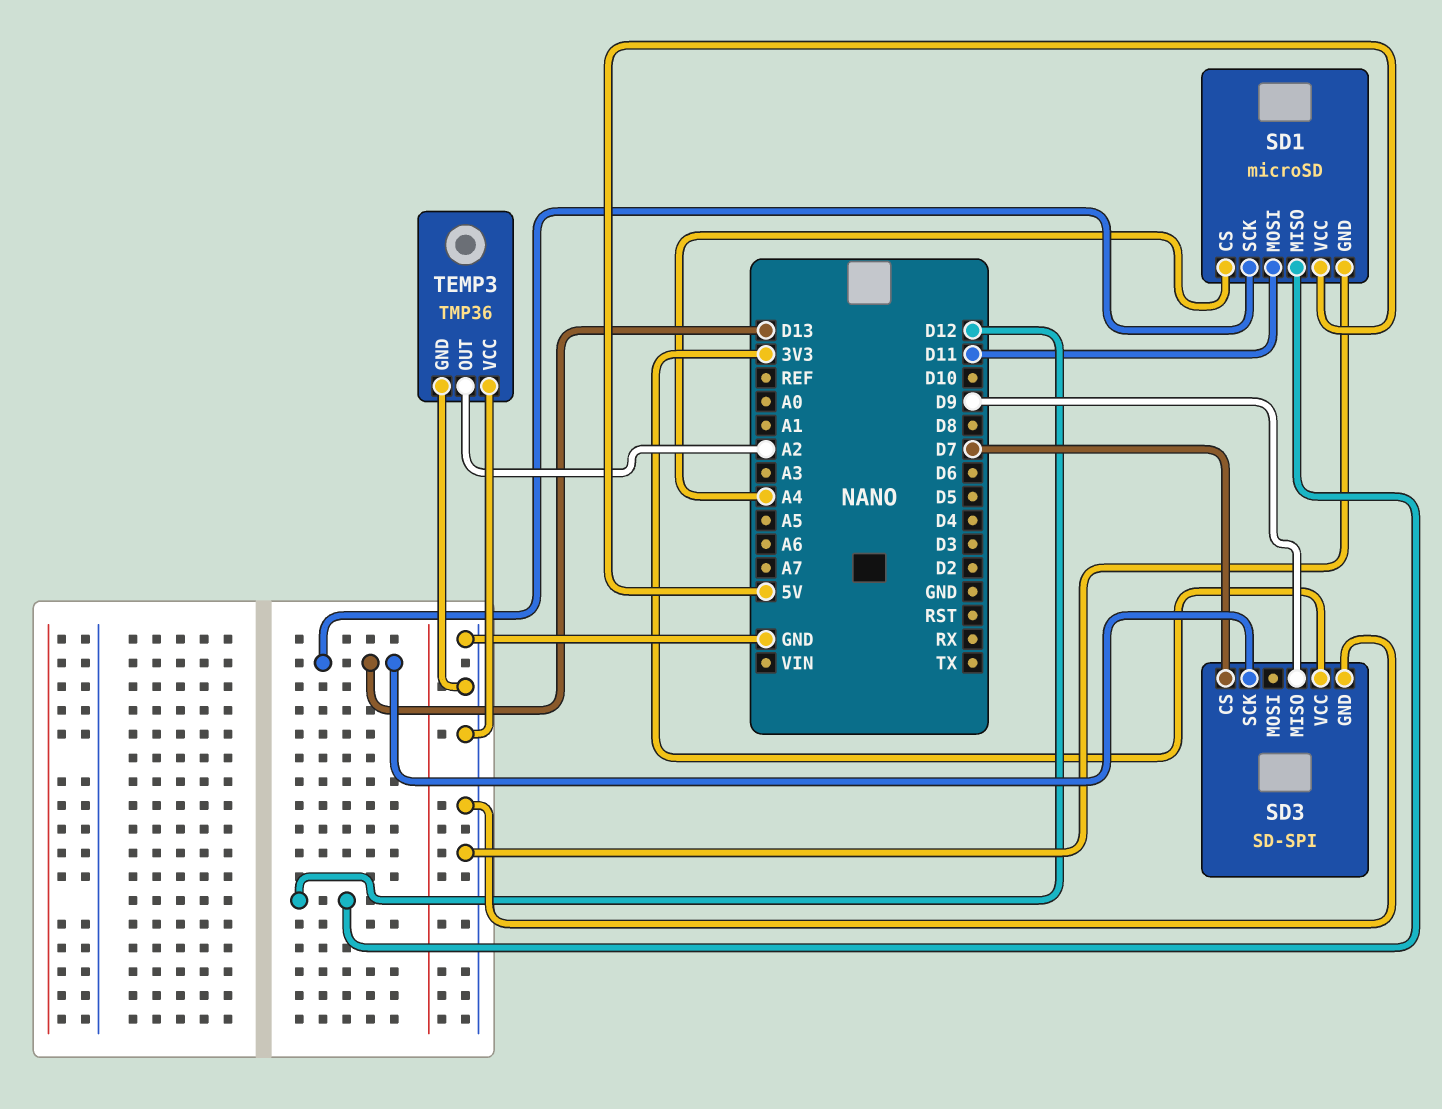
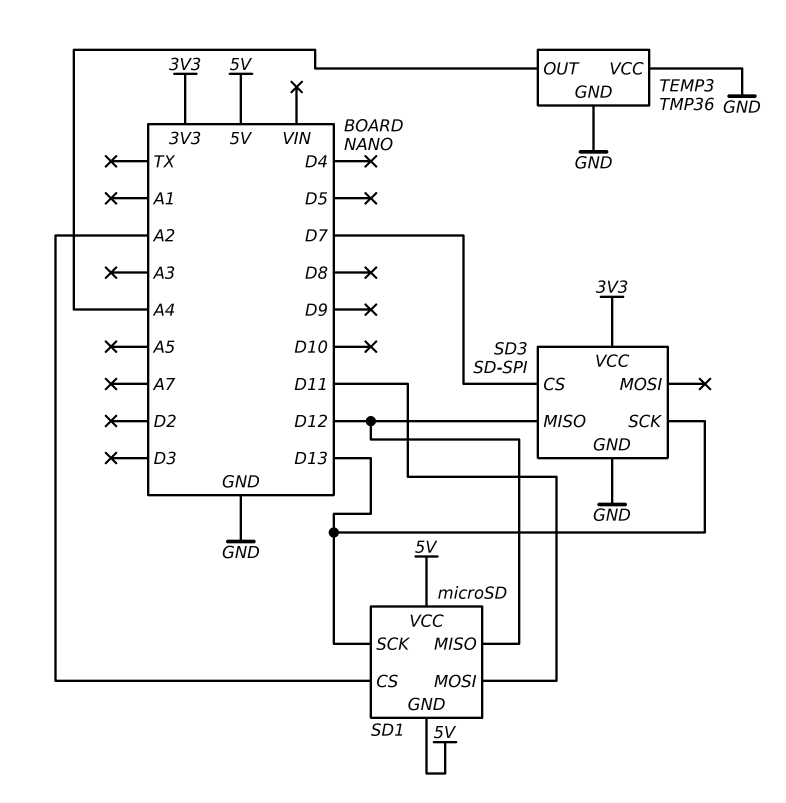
SD1 pin CS: A4 -> A2
SD1 pin GND: GND -> 5V
SD3 pin MISO: D9 -> D12
TEMP3 pin OUT: A2 -> A4

